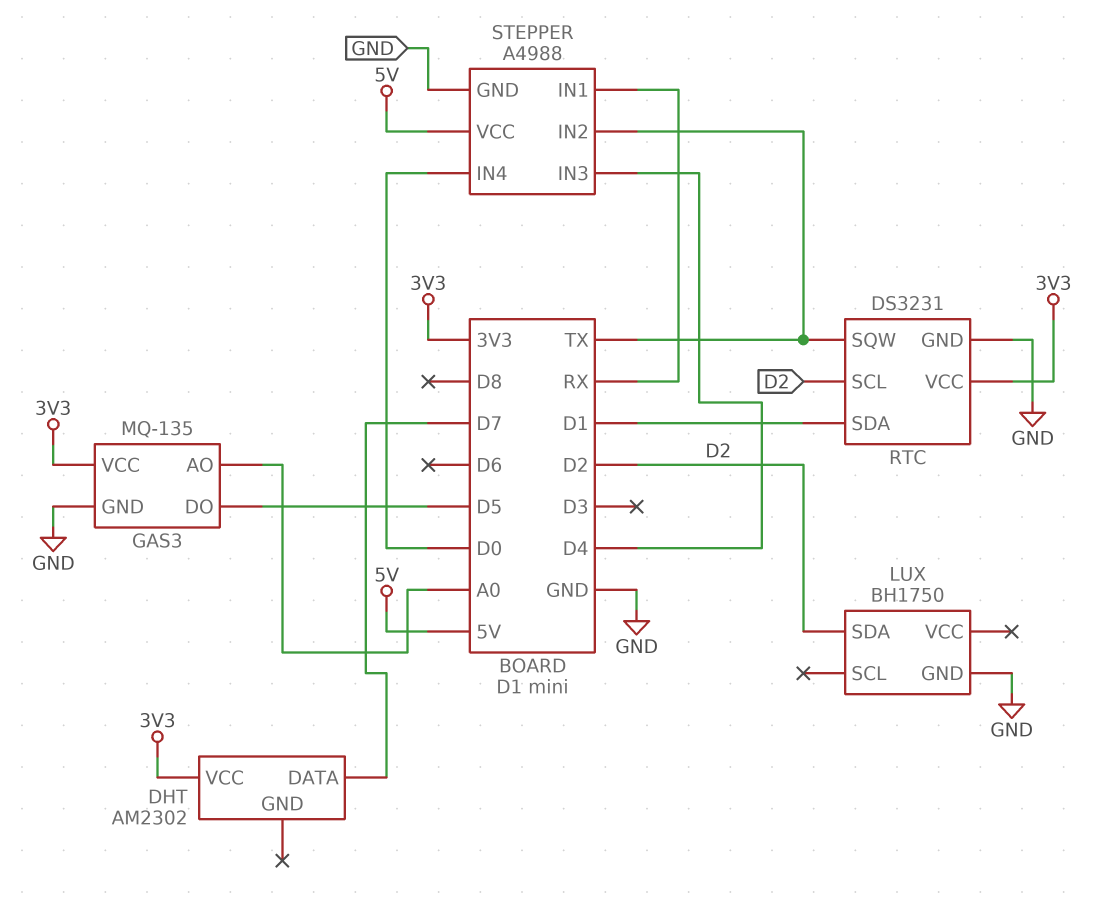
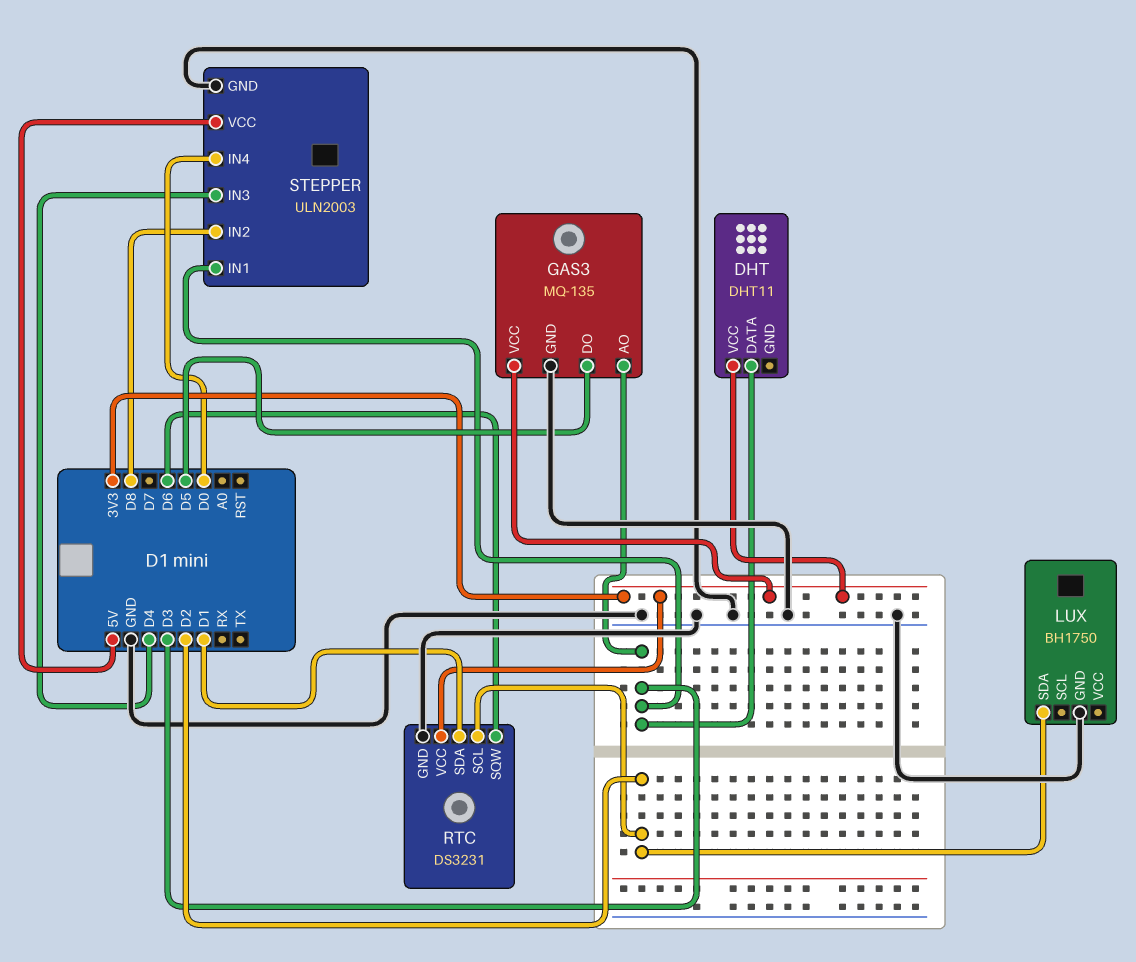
DHT: AM2302 -> DHT11
DHT pin DATA: D7 -> D3
GAS3 pin AO: A0 -> D3
RTC pin SQW: TX -> D6
STEPPER: A4988 -> ULN2003
STEPPER pin IN1: RX -> D3
STEPPER pin IN2: TX -> D8

